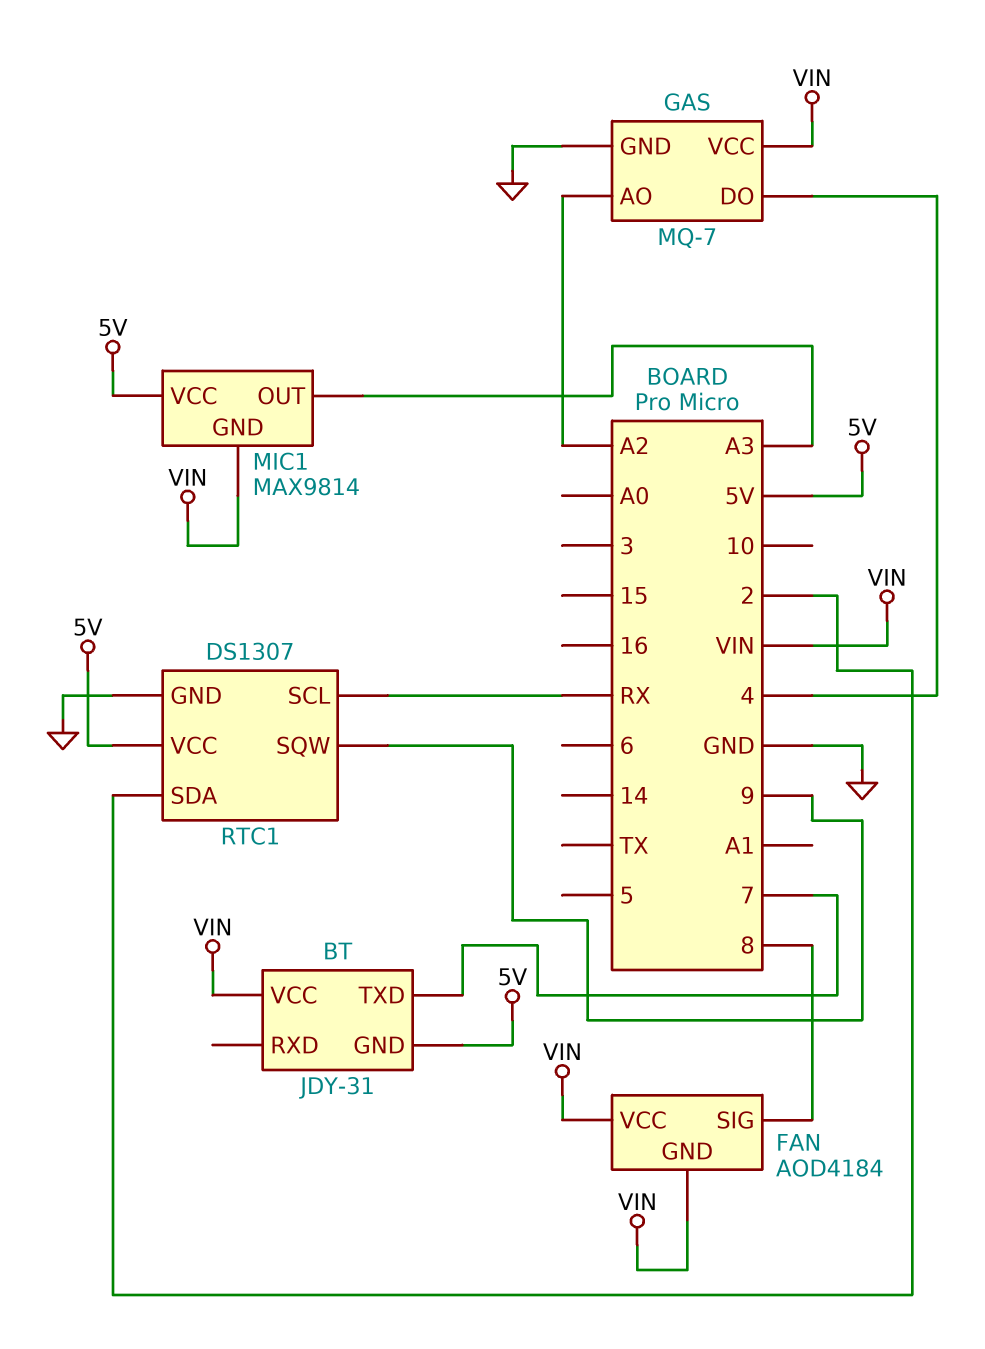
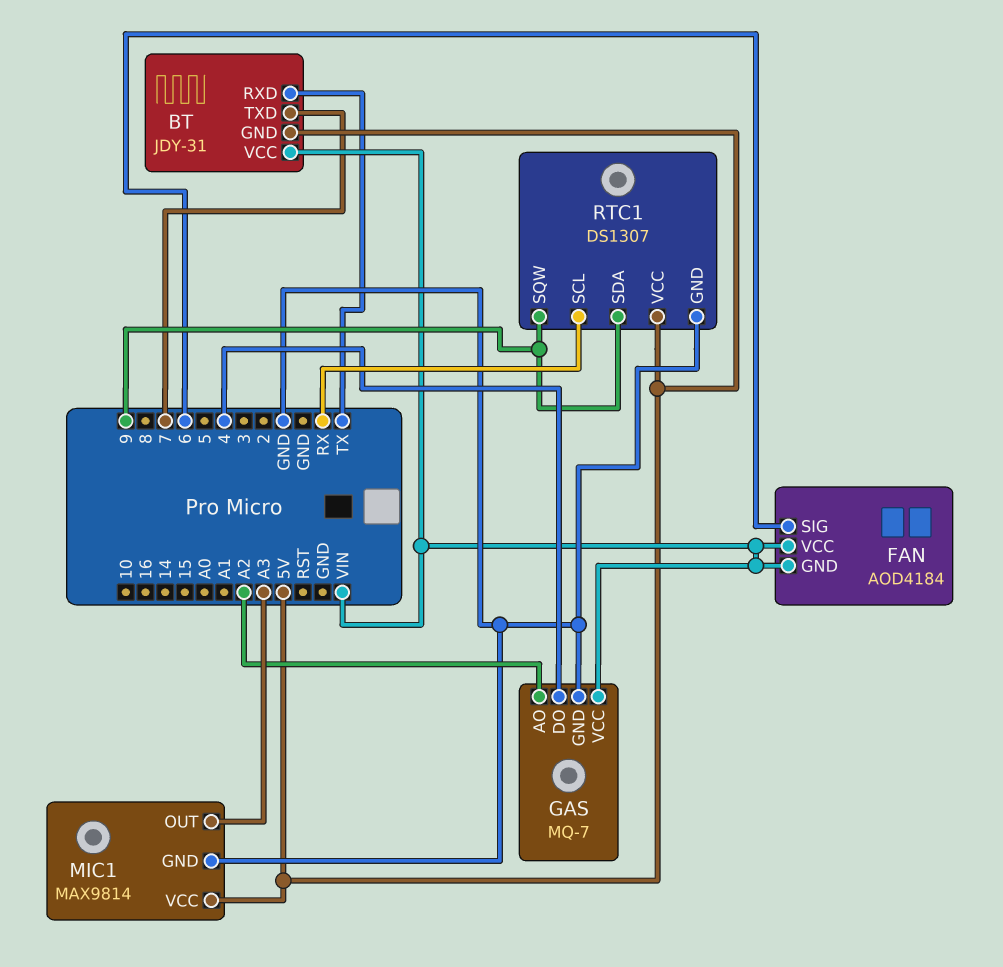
BT pin RXD: none -> TX
FAN pin SIG: 8 -> 6
MIC1 pin GND: VIN -> GND
RTC1 pin SDA: 2 -> 9

